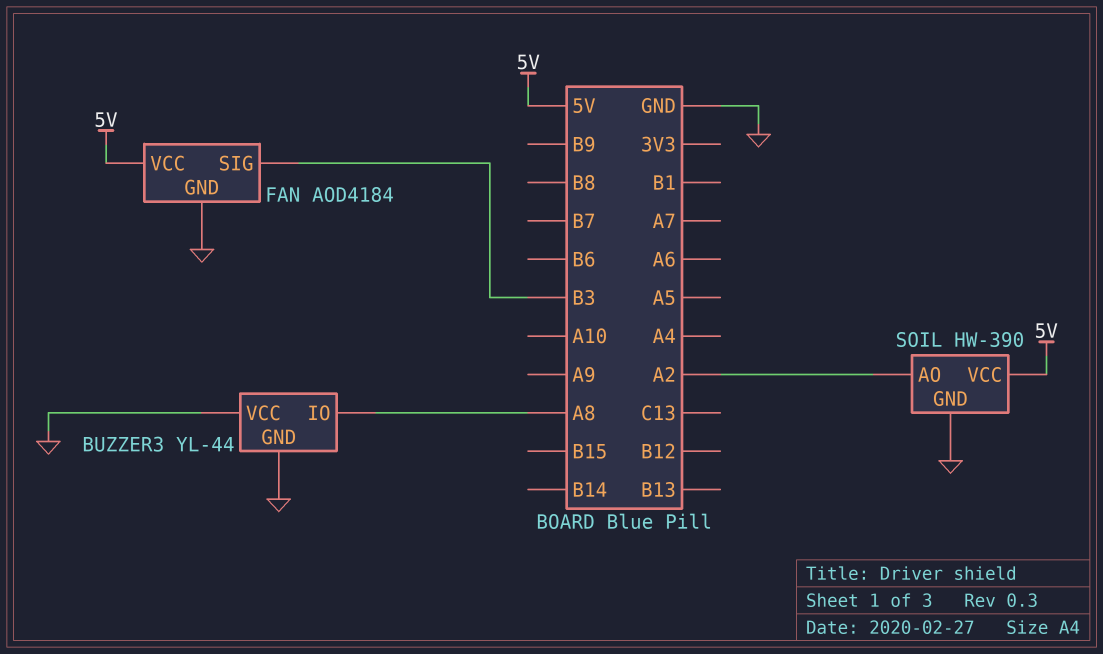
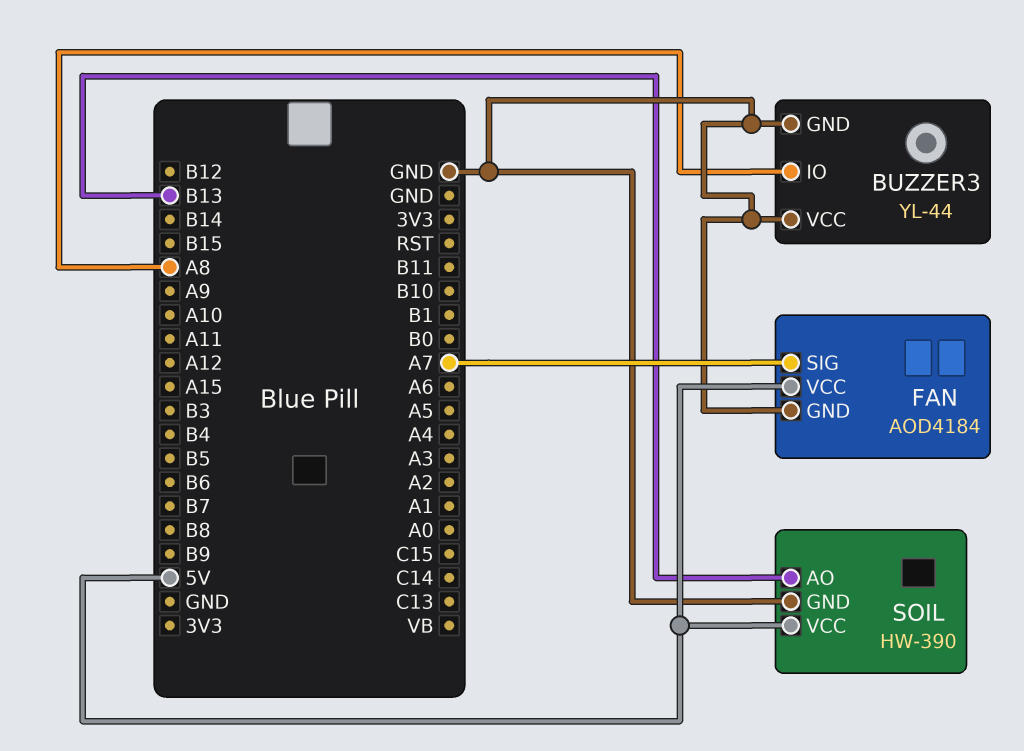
FAN pin SIG: B3 -> A7
SOIL pin AO: A2 -> B13

